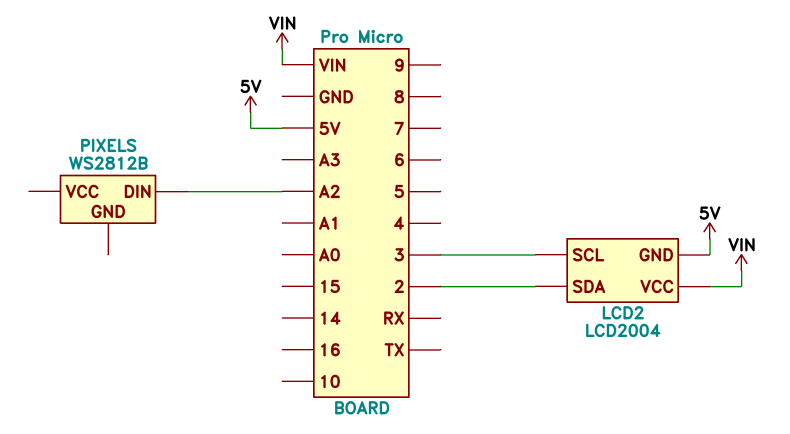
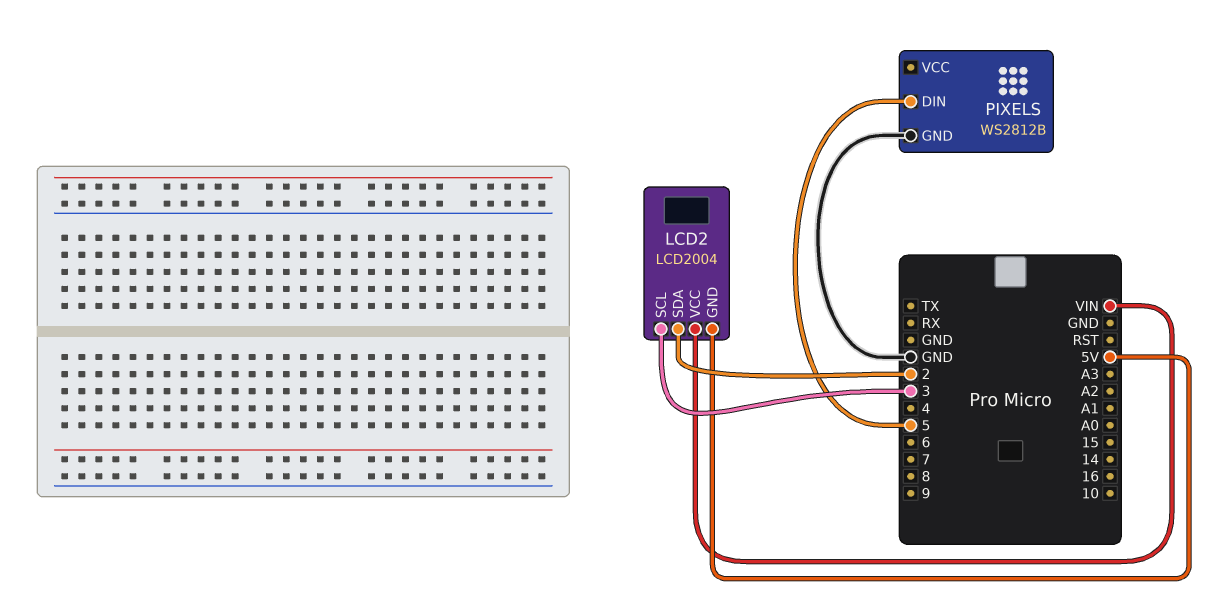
PIXELS pin DIN: A2 -> 5
PIXELS pin GND: none -> GND

